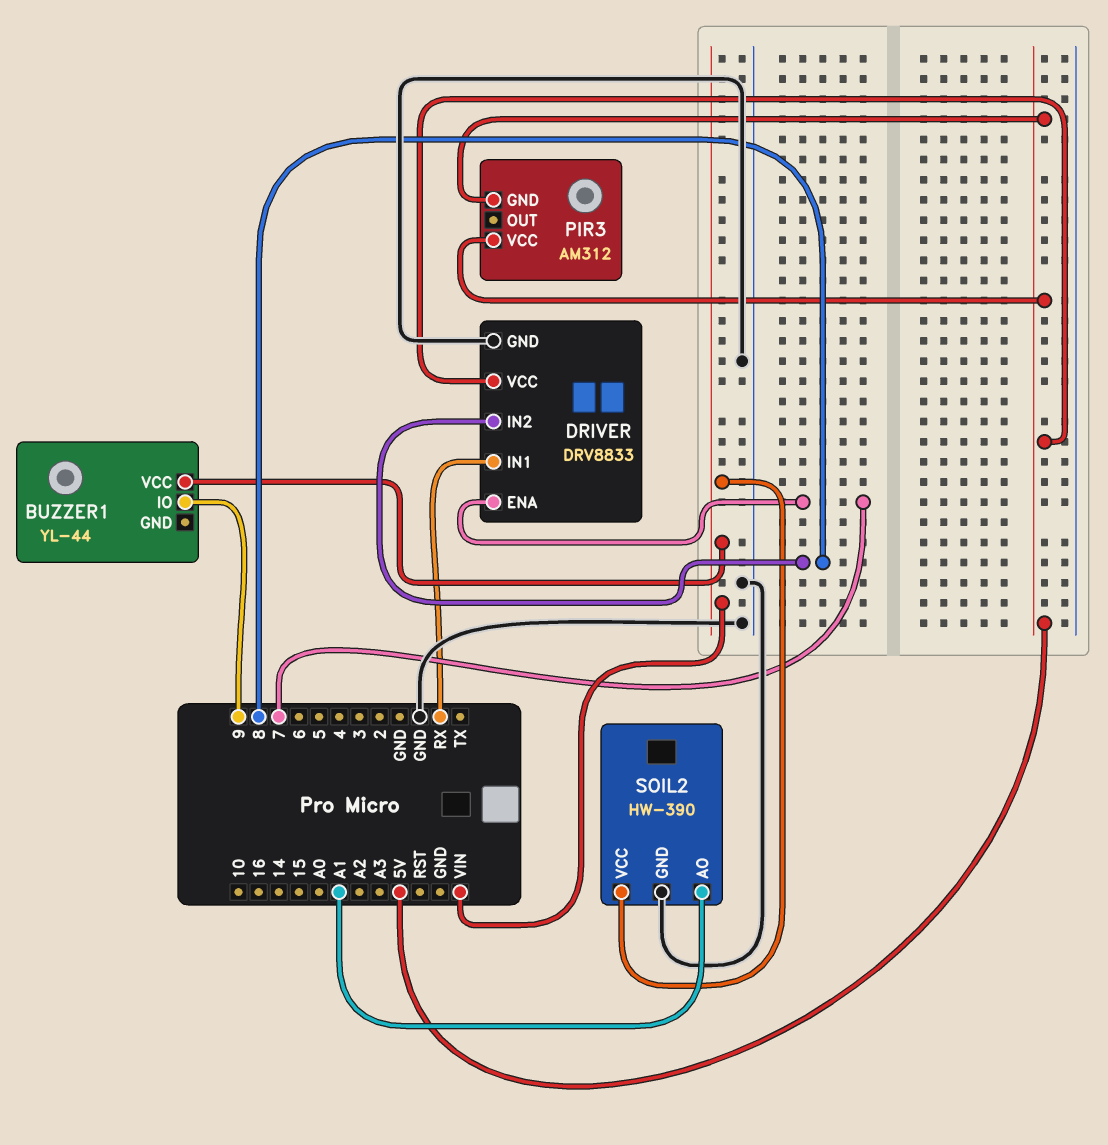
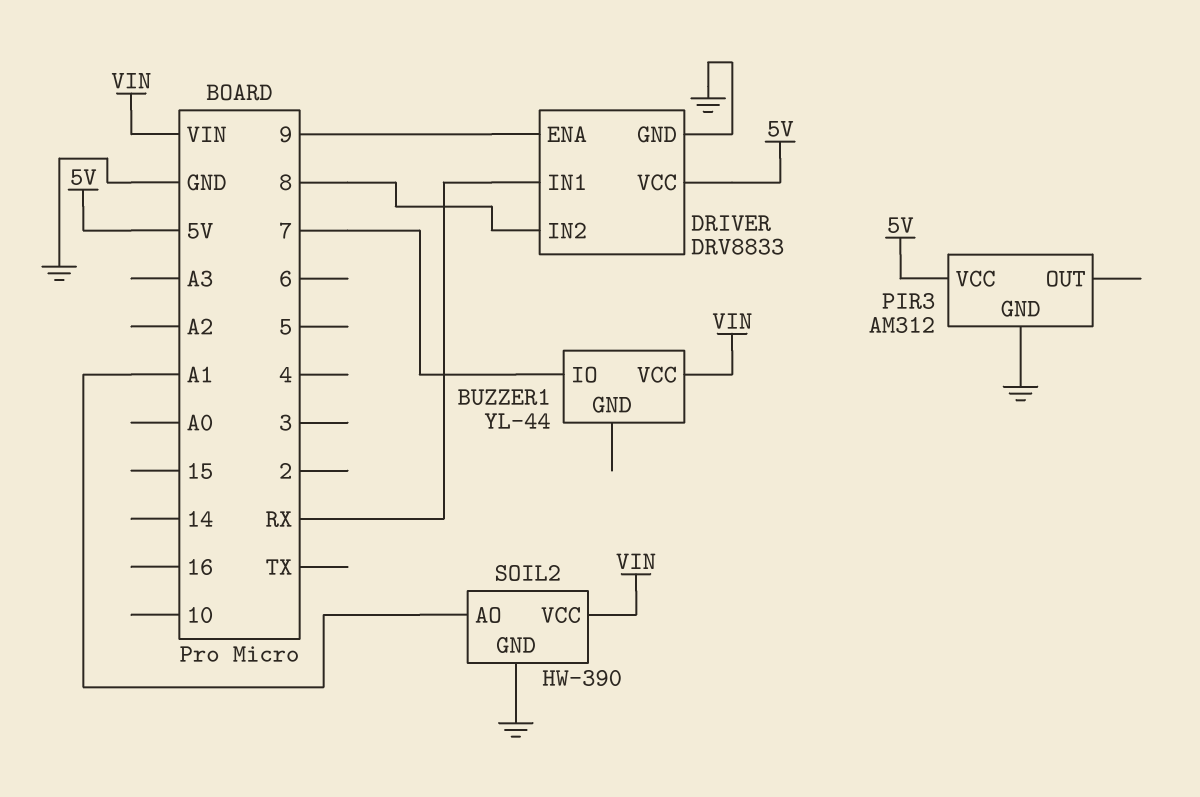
BUZZER1 pin IO: 9 -> 7
DRIVER pin ENA: 7 -> 9
PIR3 pin GND: 5V -> GND

